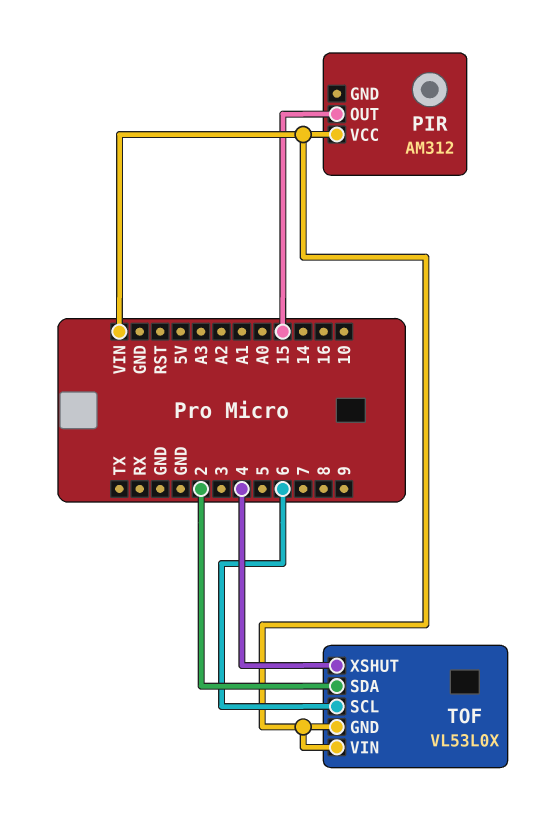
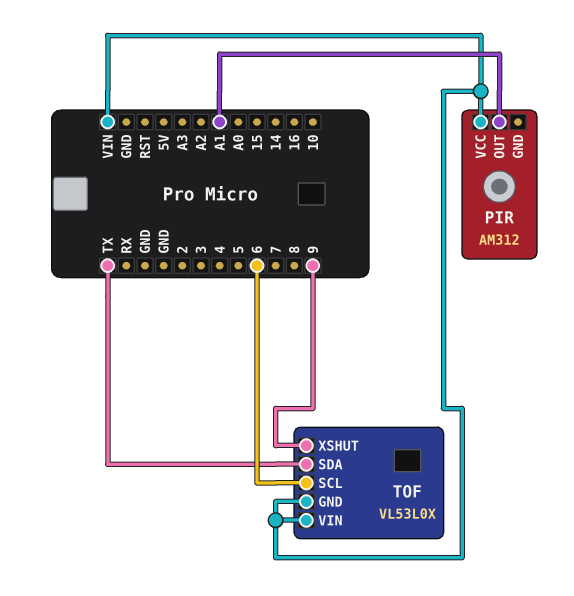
PIR pin OUT: 15 -> A1
TOF pin SDA: 2 -> TX
TOF pin XSHUT: 4 -> 9

